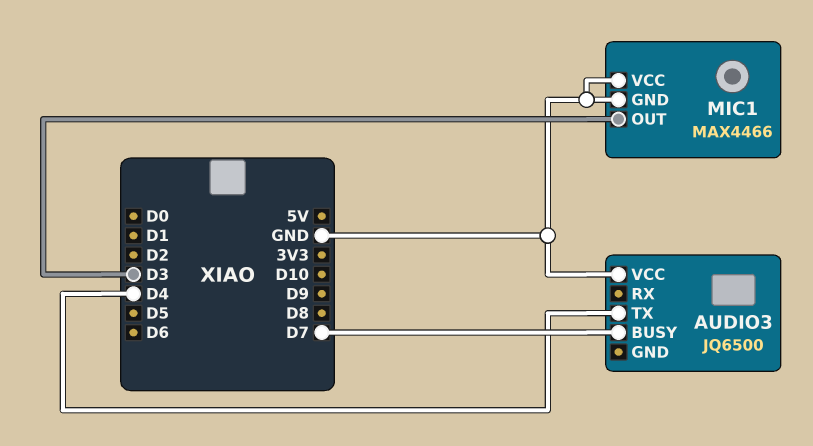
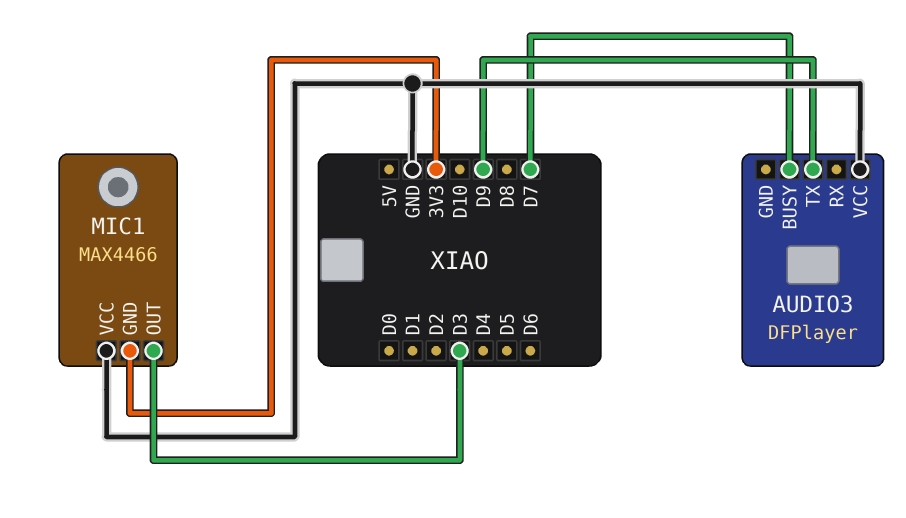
AUDIO3: JQ6500 -> DFPlayer
AUDIO3 pin TX: D4 -> D9
MIC1 pin GND: GND -> 3V3

